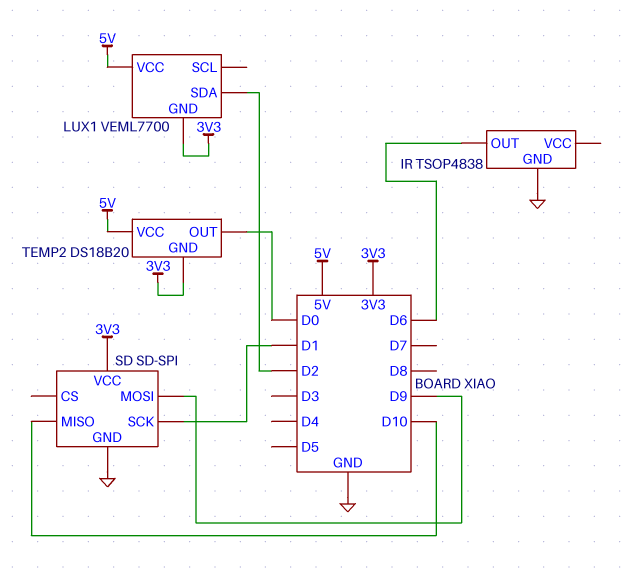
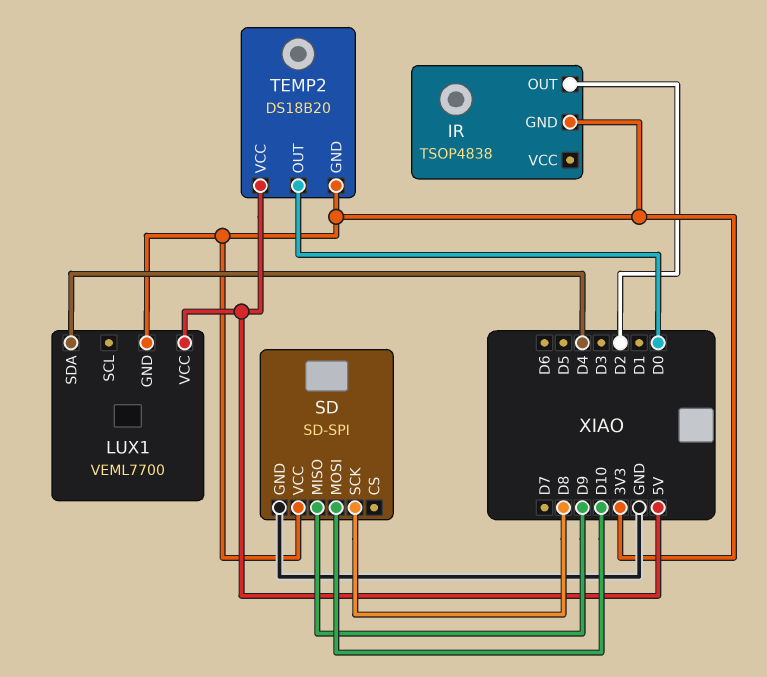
IR pin GND: GND -> 3V3
IR pin OUT: D6 -> D2
LUX1 pin SDA: D2 -> D4
SD pin MISO: D10 -> D9
SD pin MOSI: D9 -> D10
SD pin SCK: D1 -> D8

